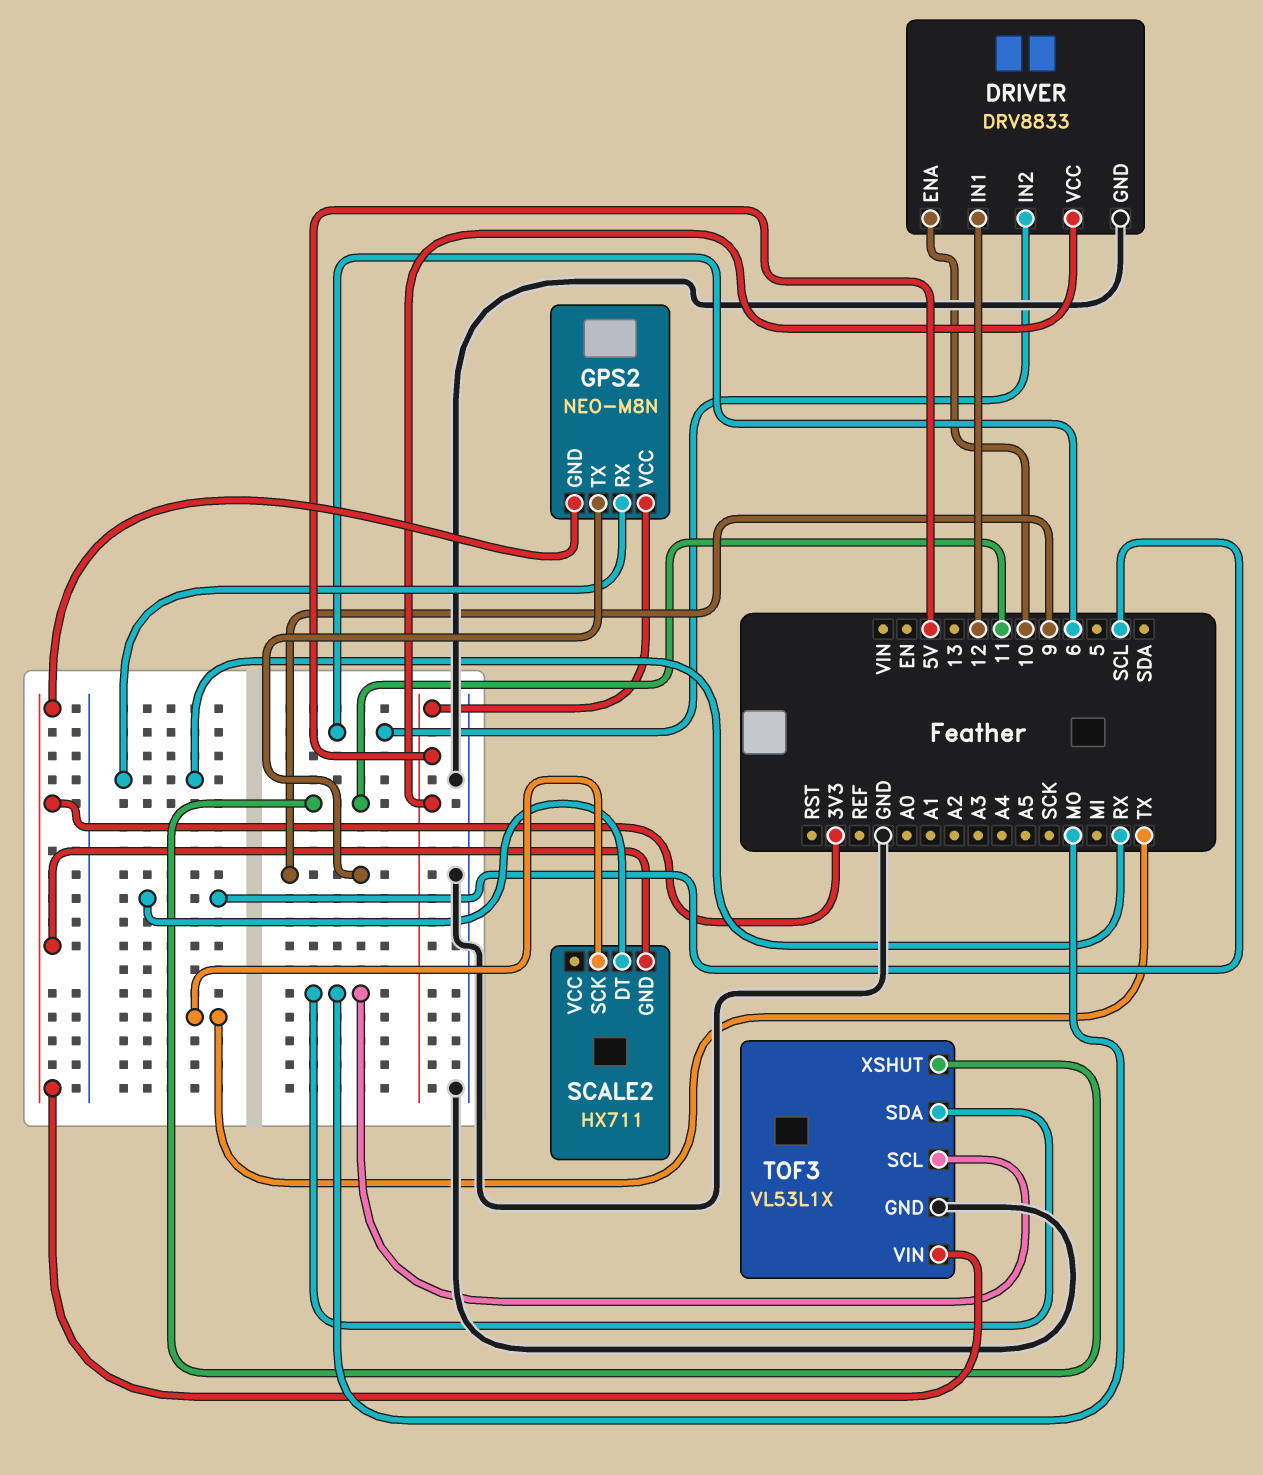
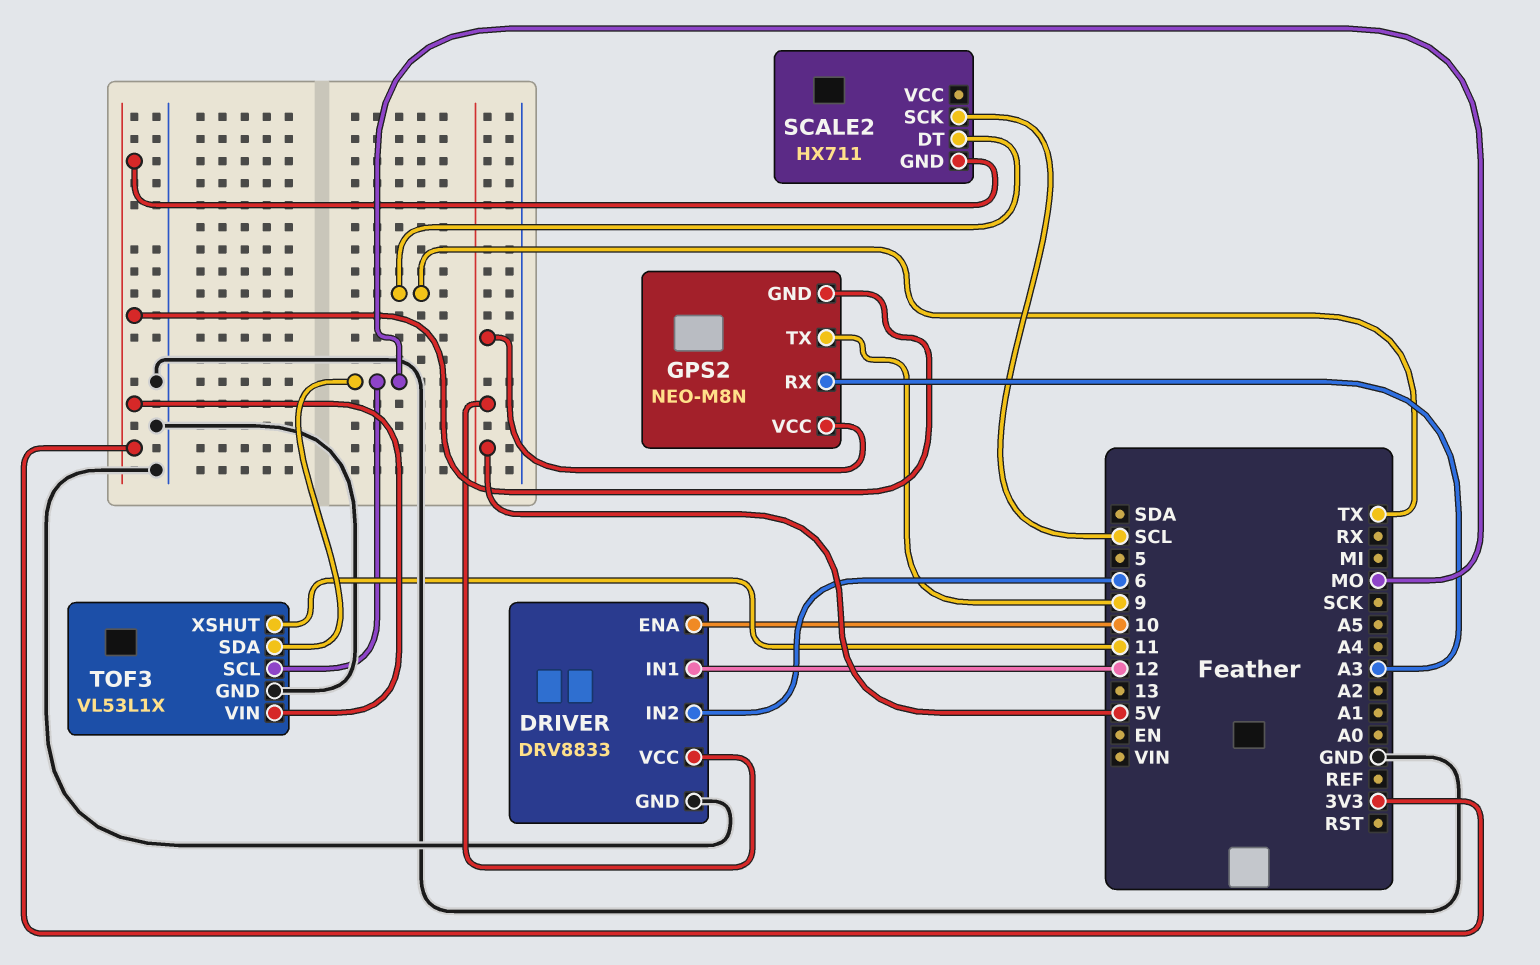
GPS2 pin RX: RX -> A3
SCALE2 pin DT: SCL -> TX
SCALE2 pin SCK: TX -> SCL

